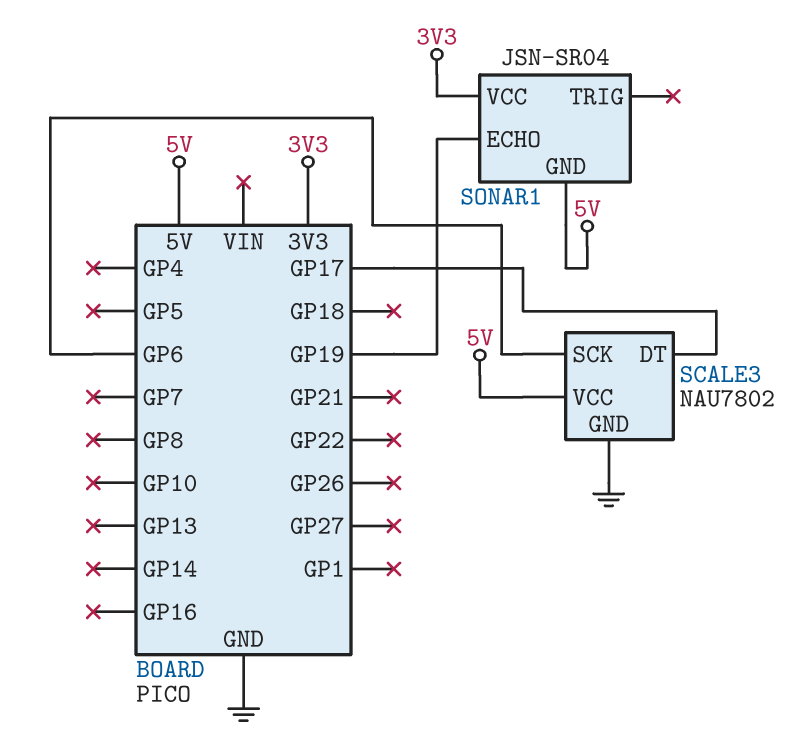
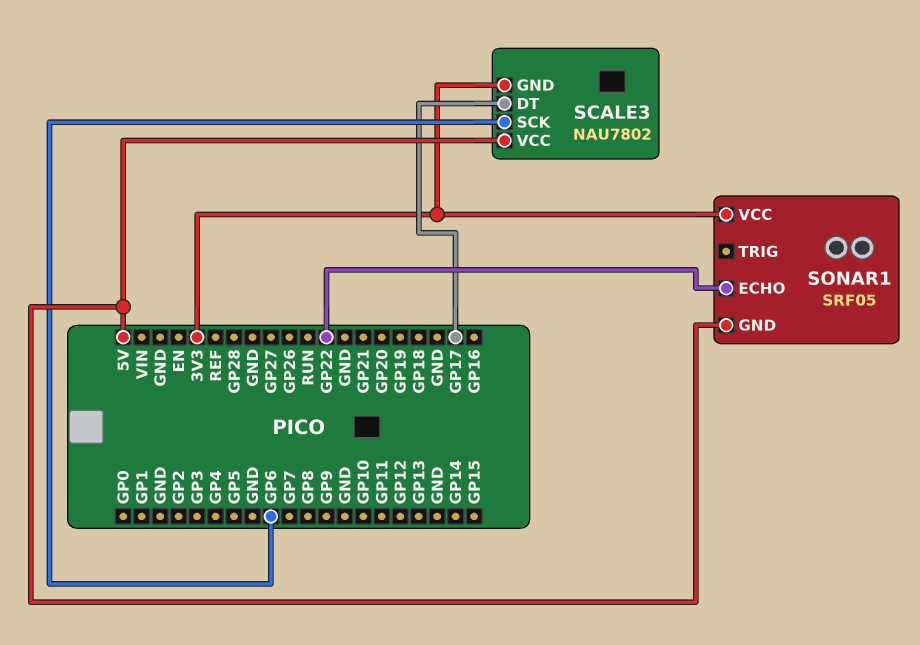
SCALE3 pin GND: GND -> 3V3
SONAR1: JSN-SR04 -> SRF05
SONAR1 pin ECHO: GP19 -> GP22

